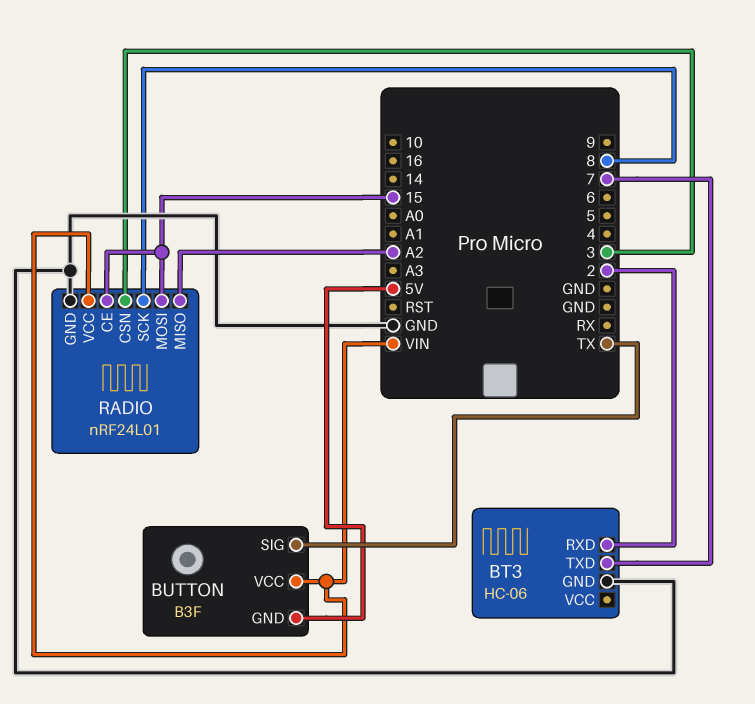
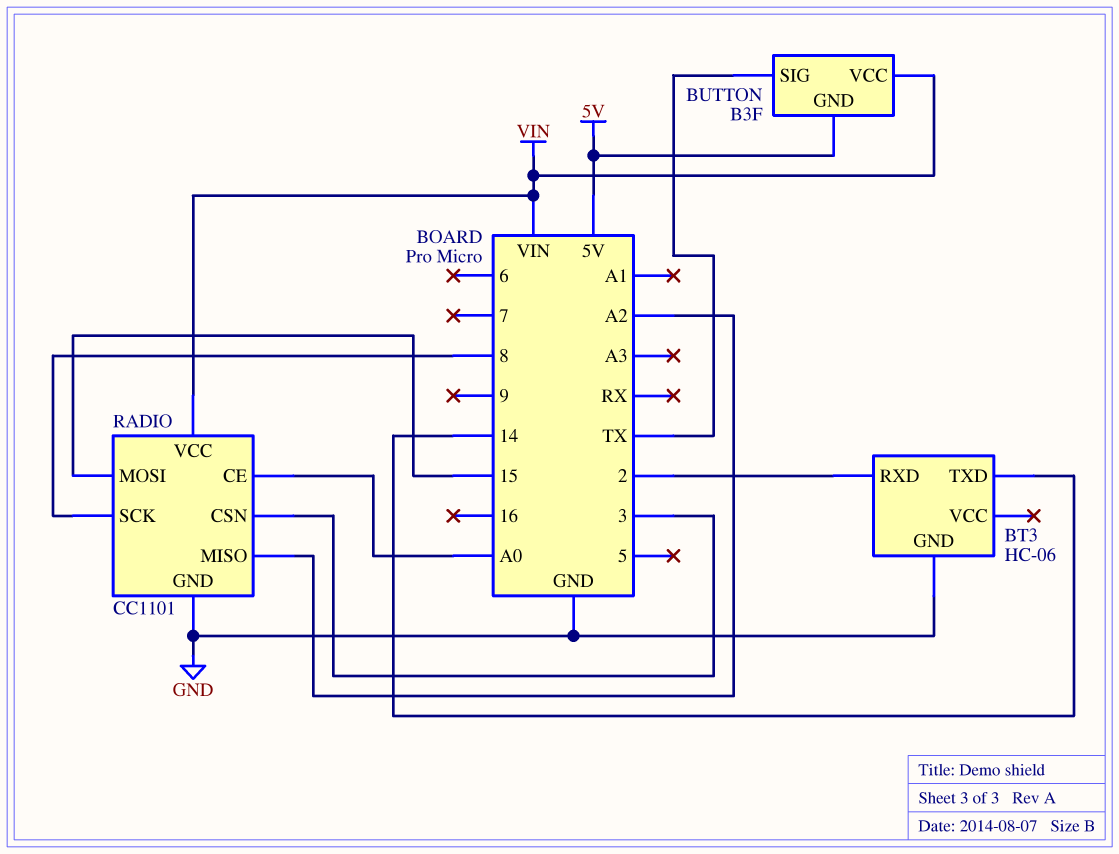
BT3 pin TXD: 7 -> 14
RADIO: nRF24L01 -> CC1101
RADIO pin CE: 15 -> A0

